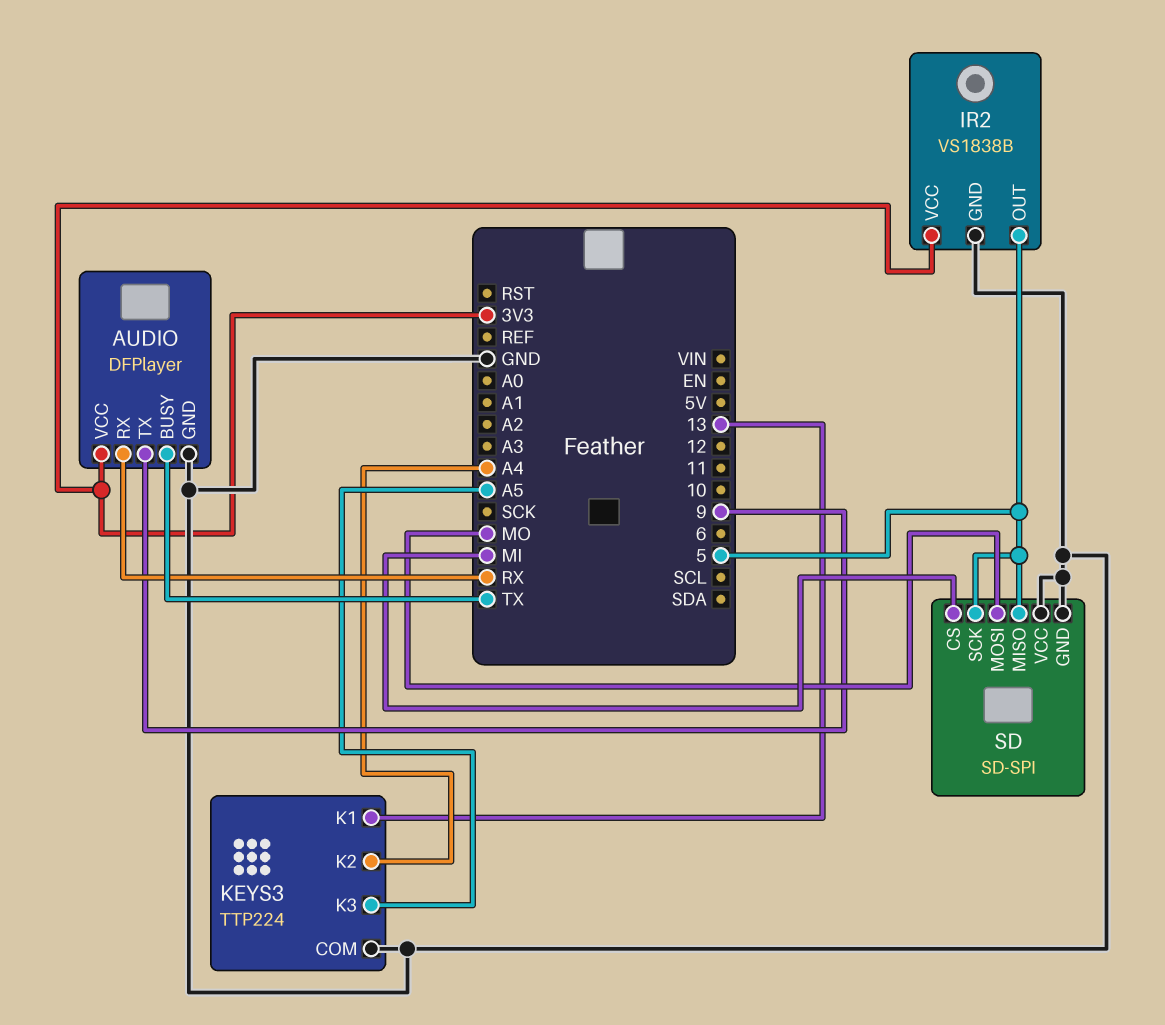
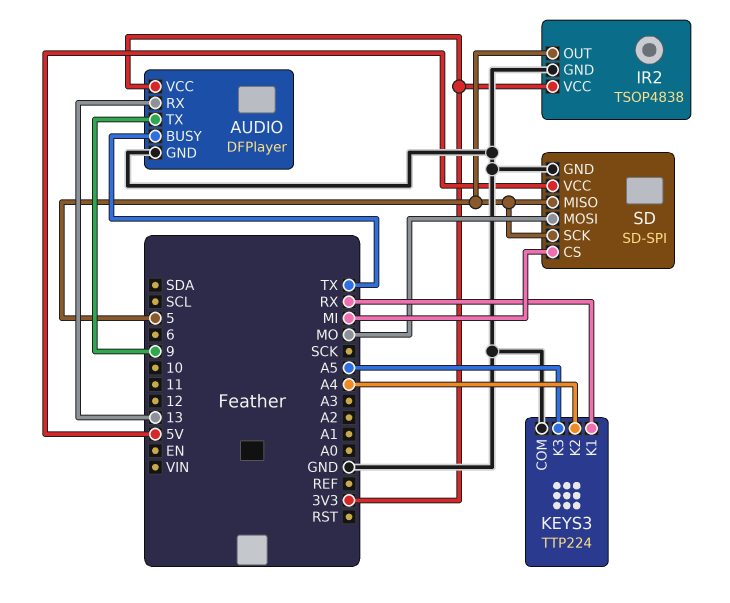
AUDIO pin RX: RX -> 13
IR2: VS1838B -> TSOP4838
KEYS3 pin K1: 13 -> RX
SD pin VCC: GND -> 5V

